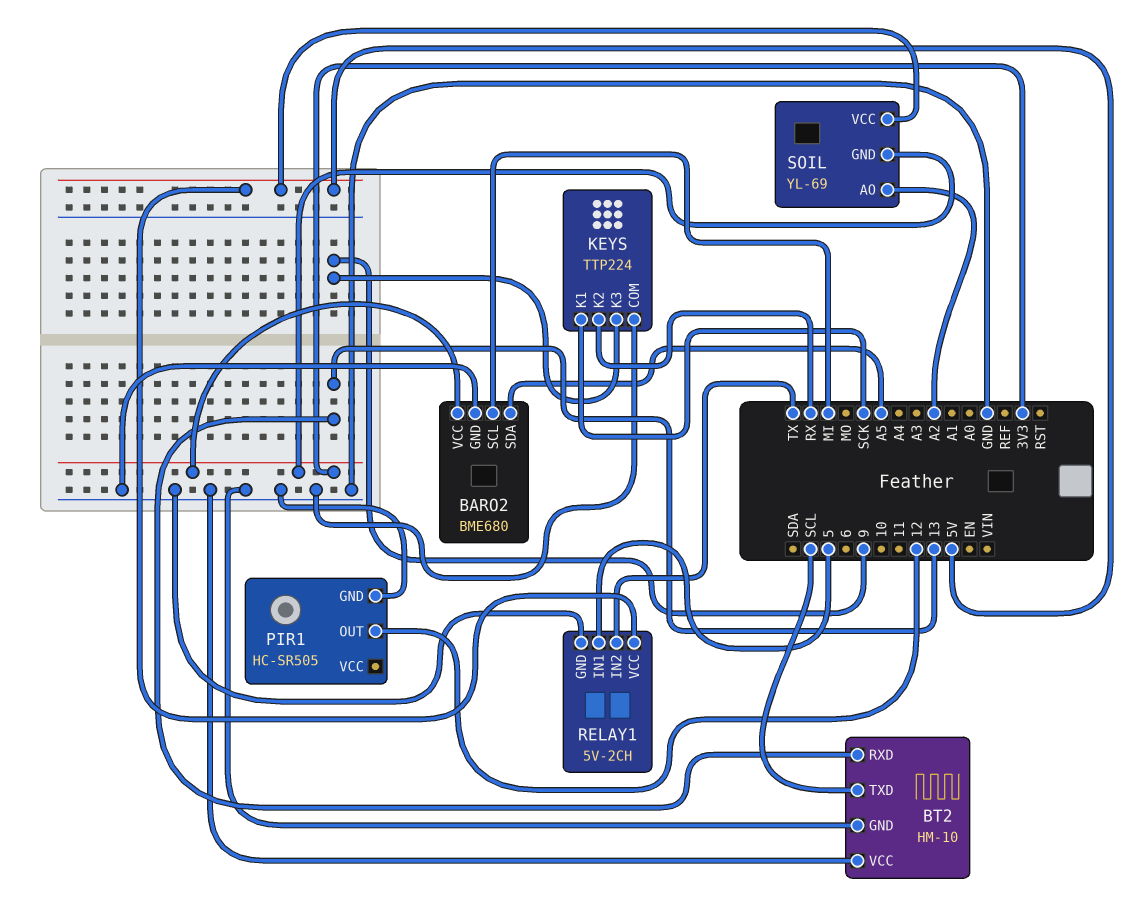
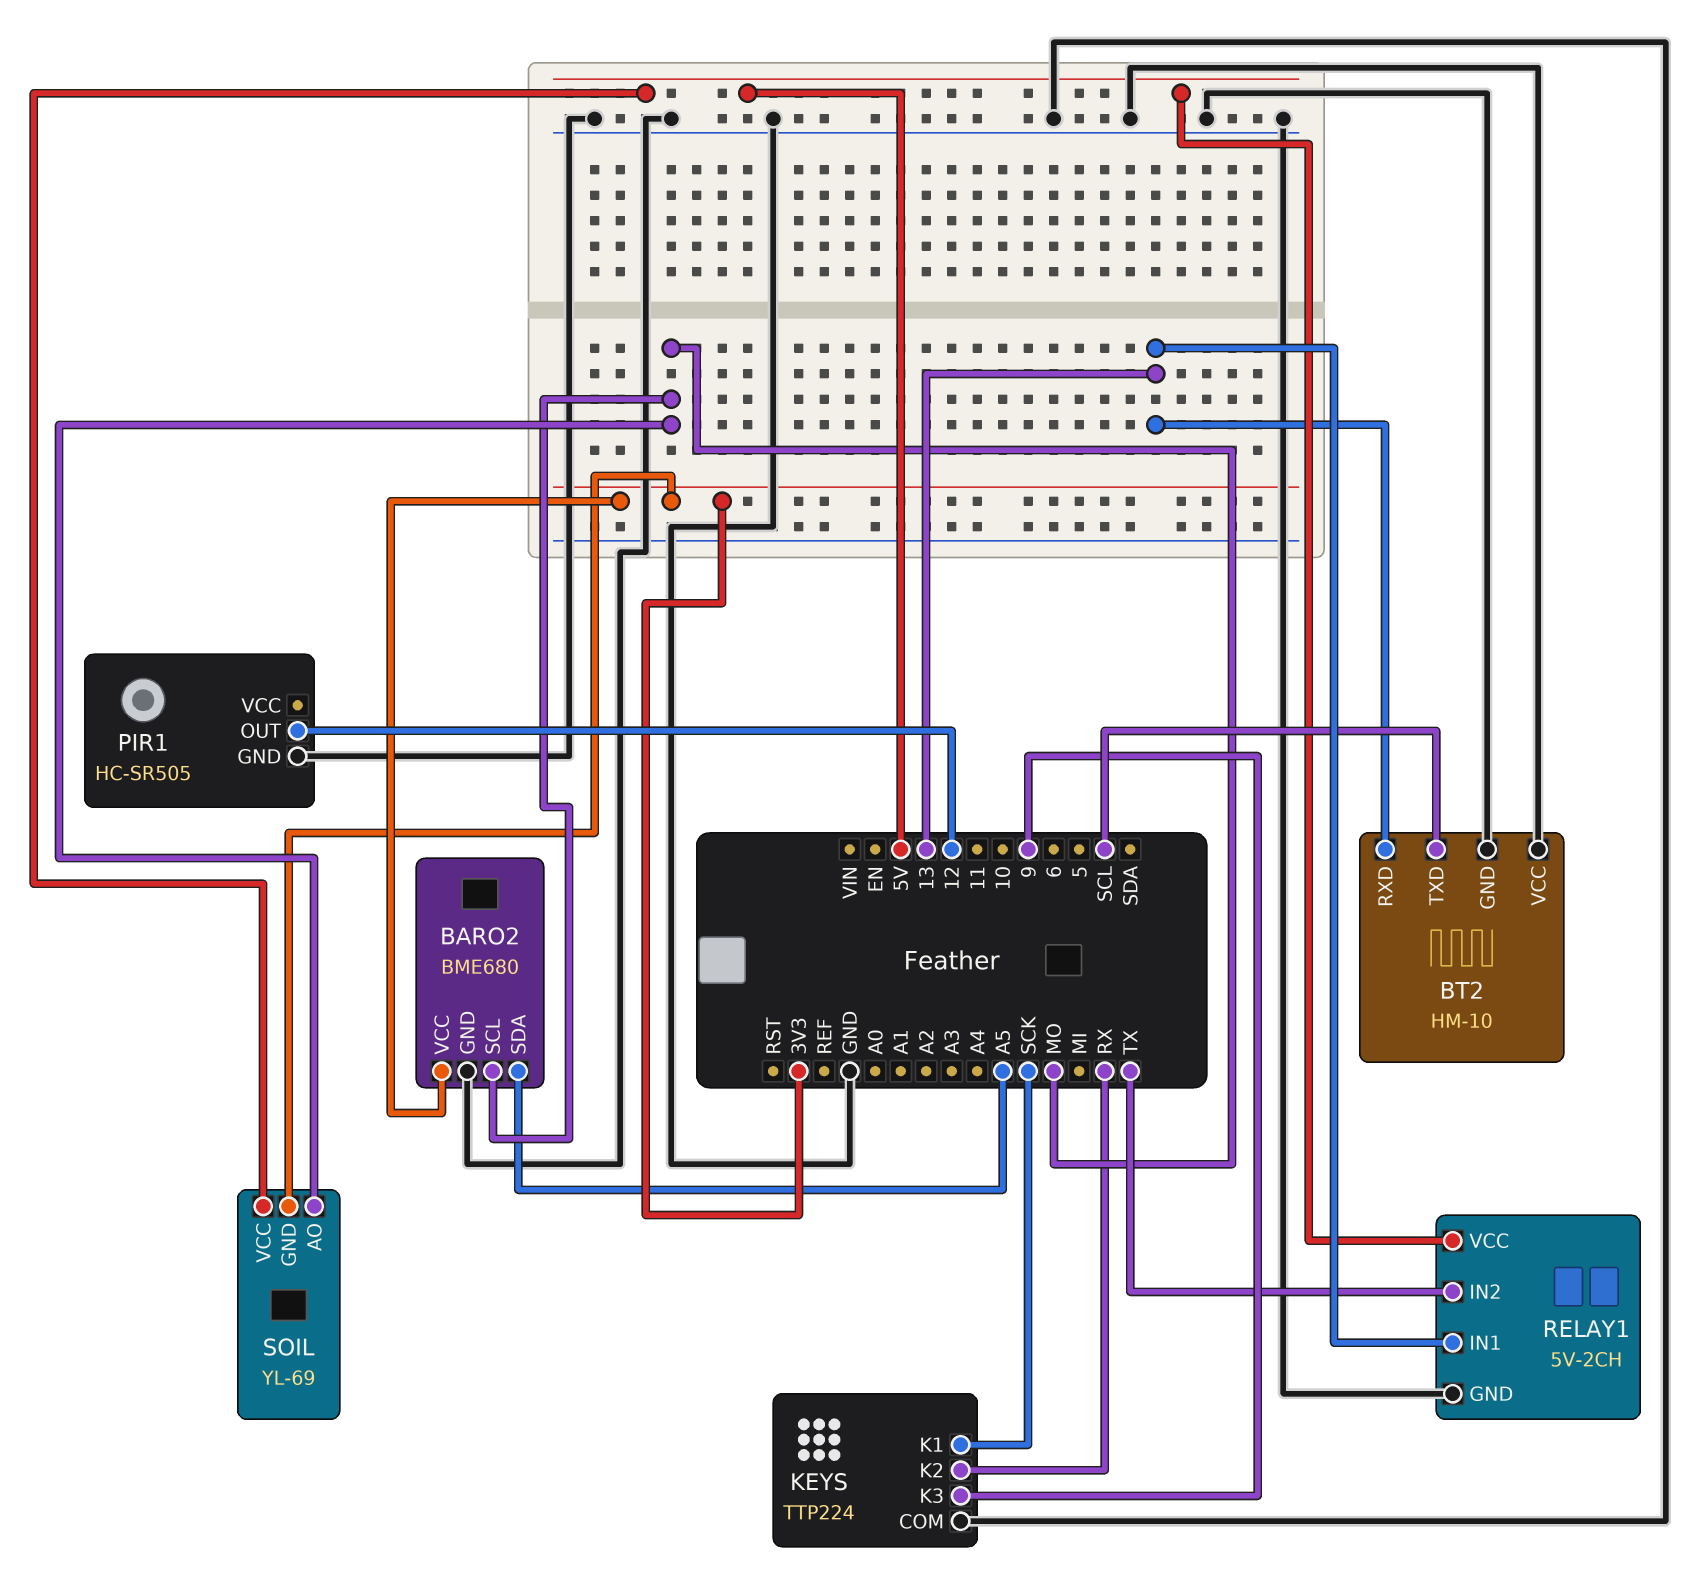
BARO2 pin SCL: MI -> MO
RELAY1 pin IN1: 5 -> 13
SOIL pin AO: A2 -> MO

